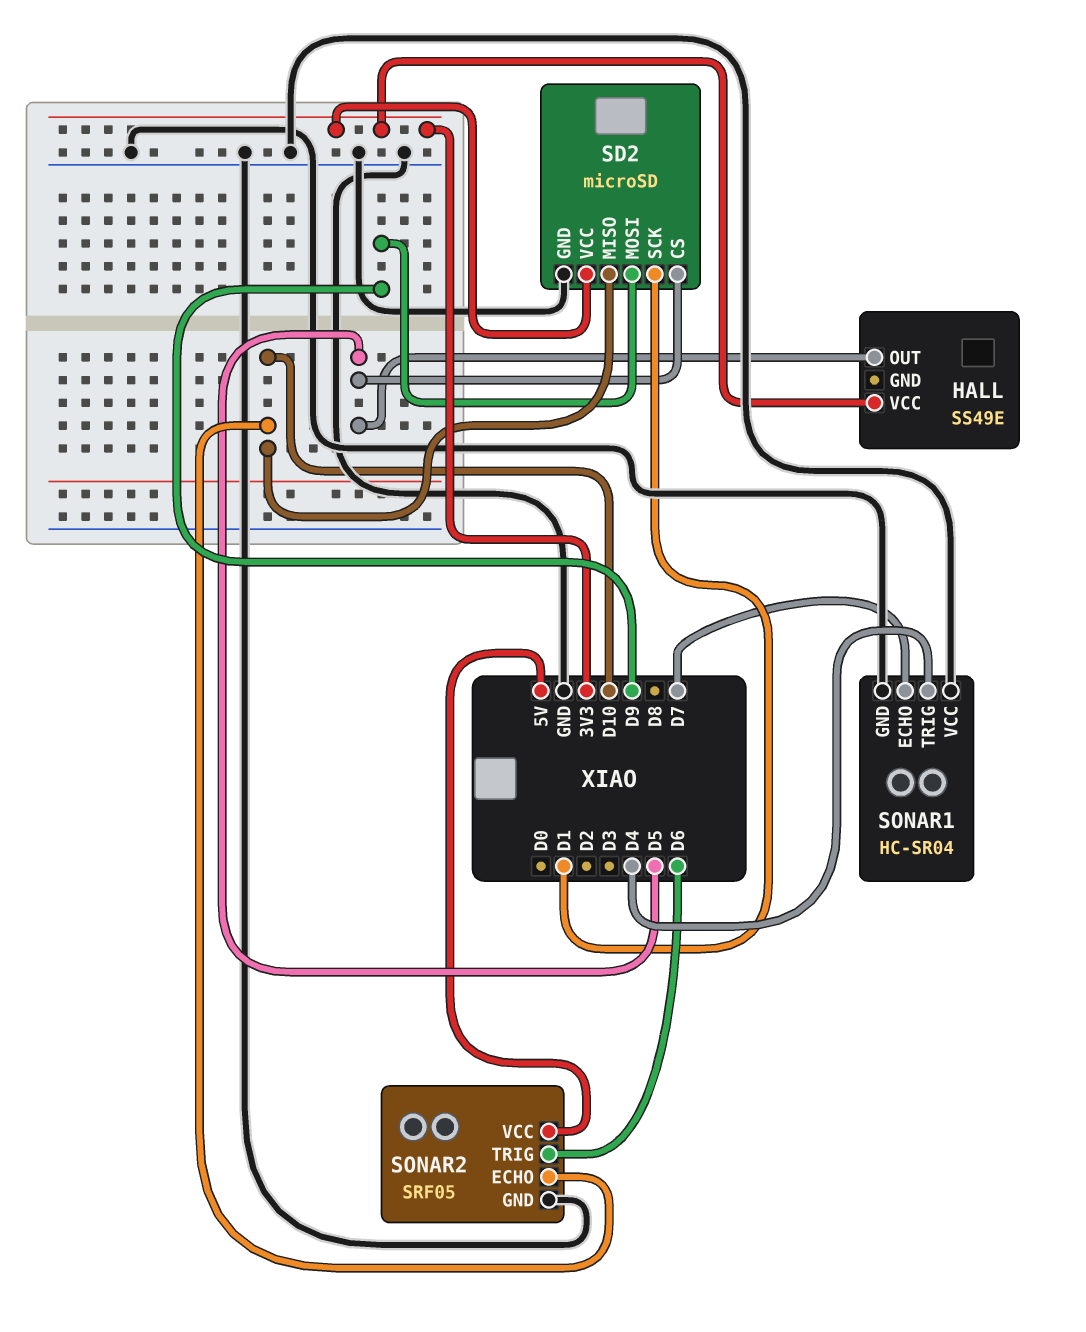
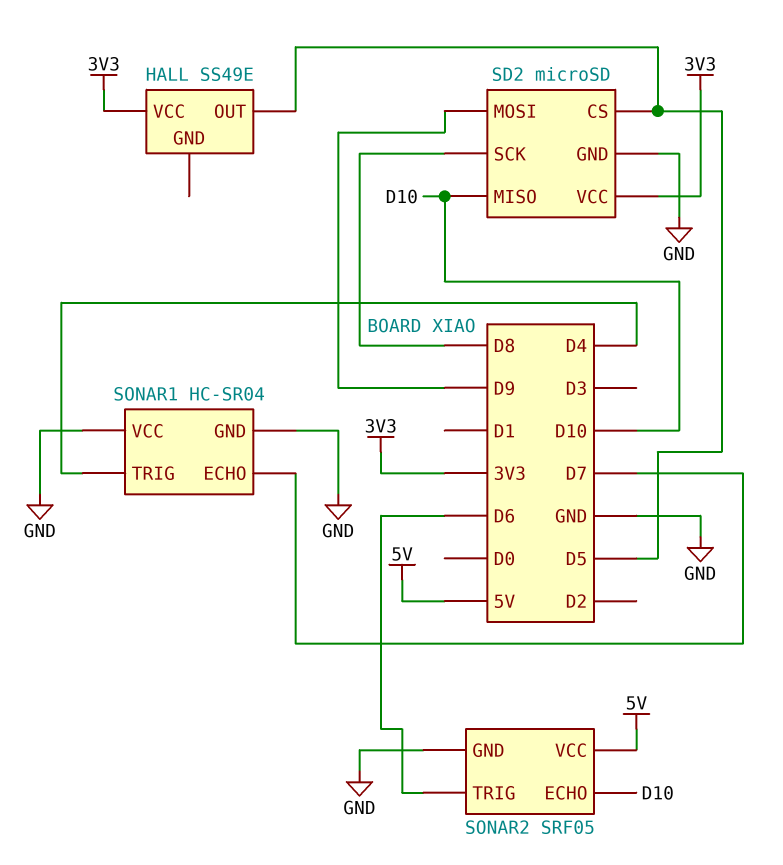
SD2 pin SCK: D1 -> D8

